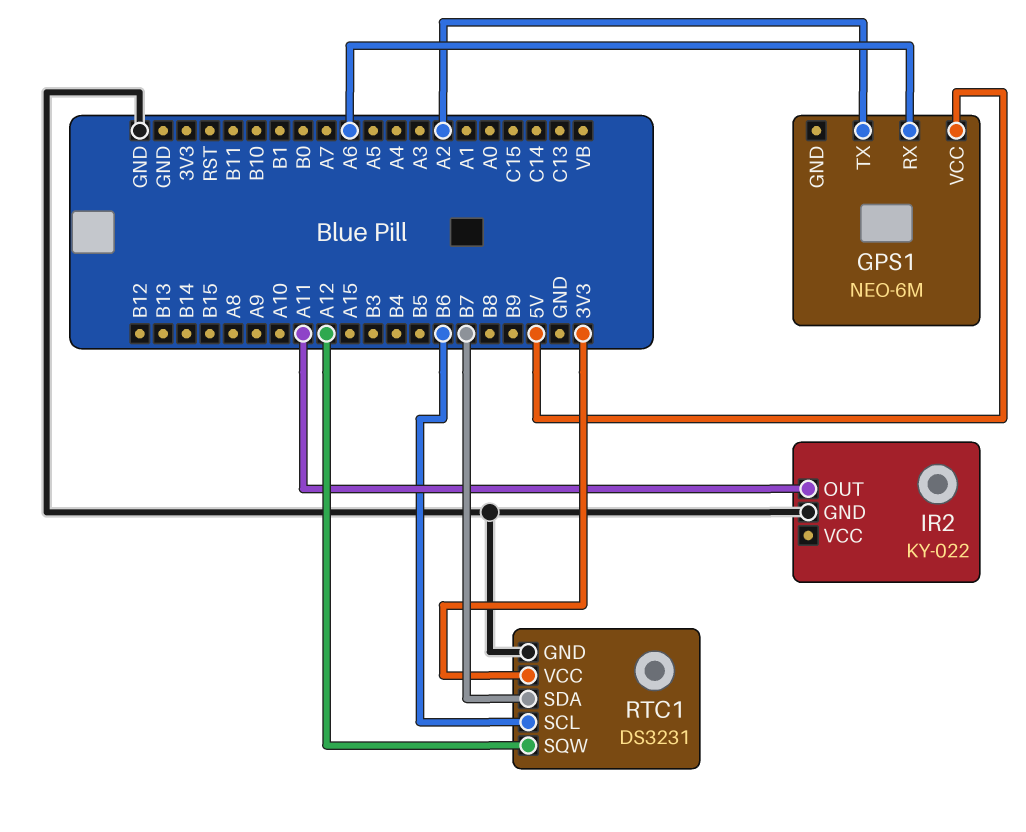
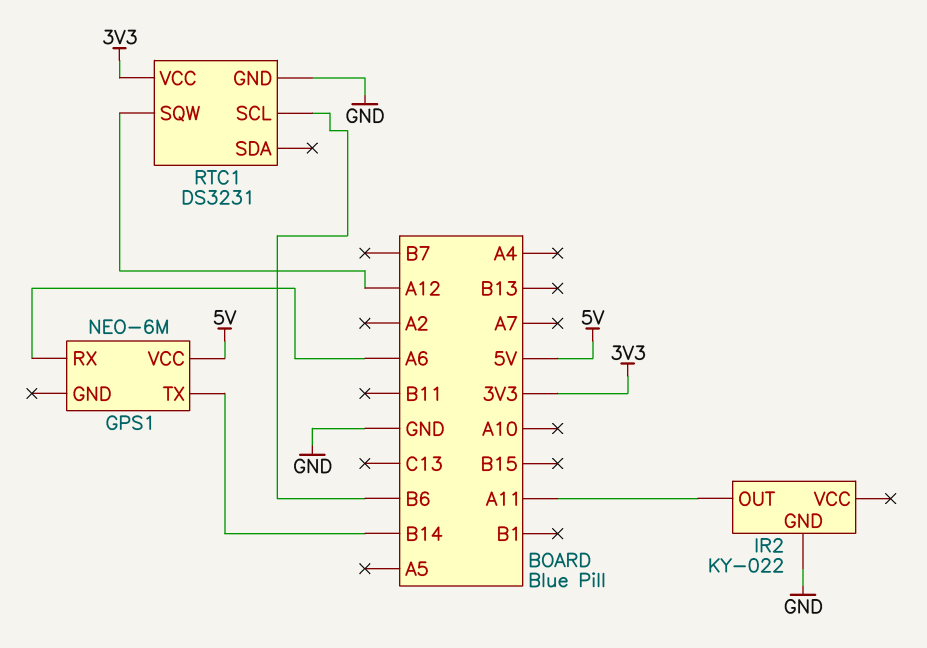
GPS1 pin TX: A2 -> B14
RTC1 pin SDA: B7 -> none

